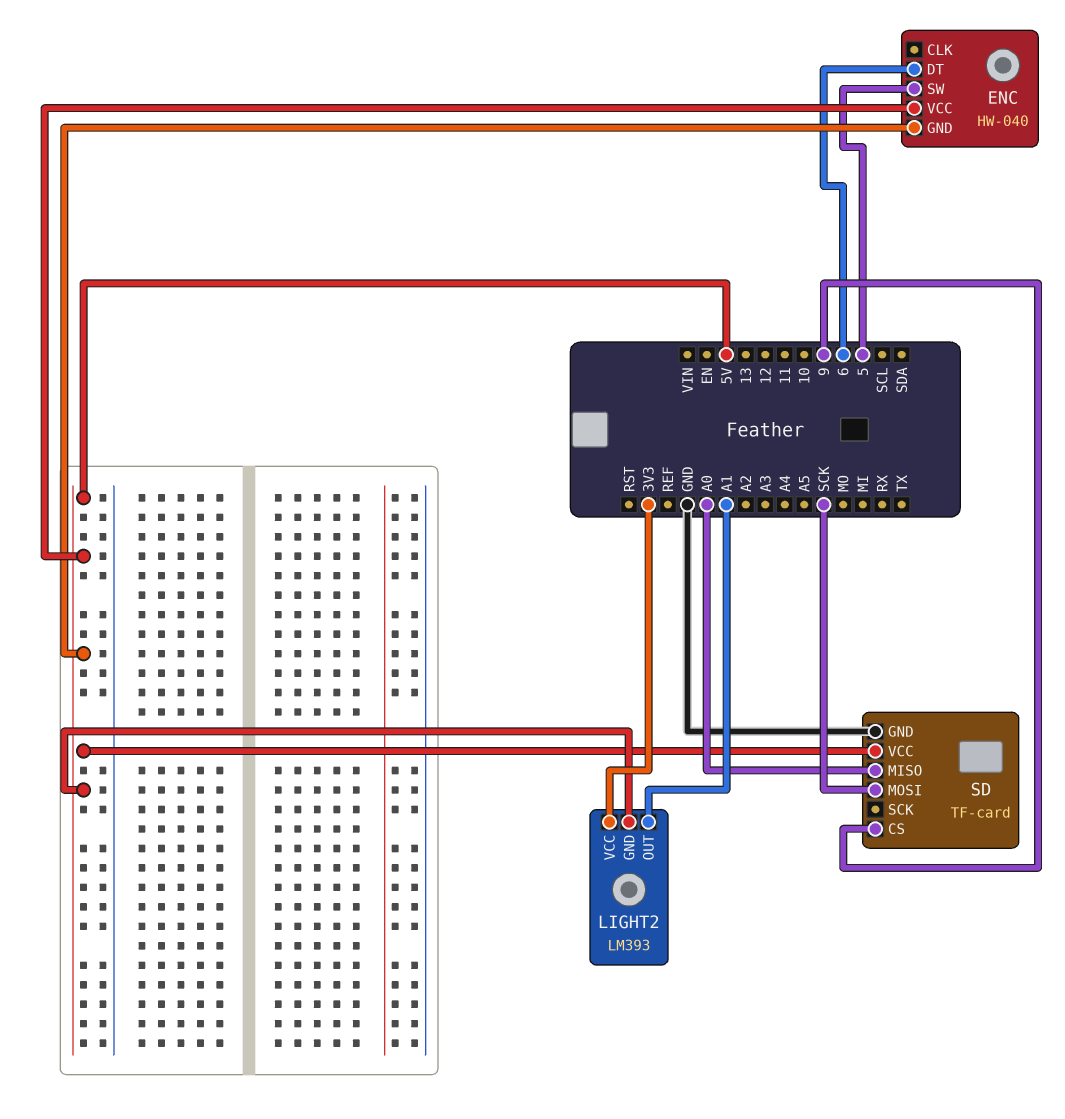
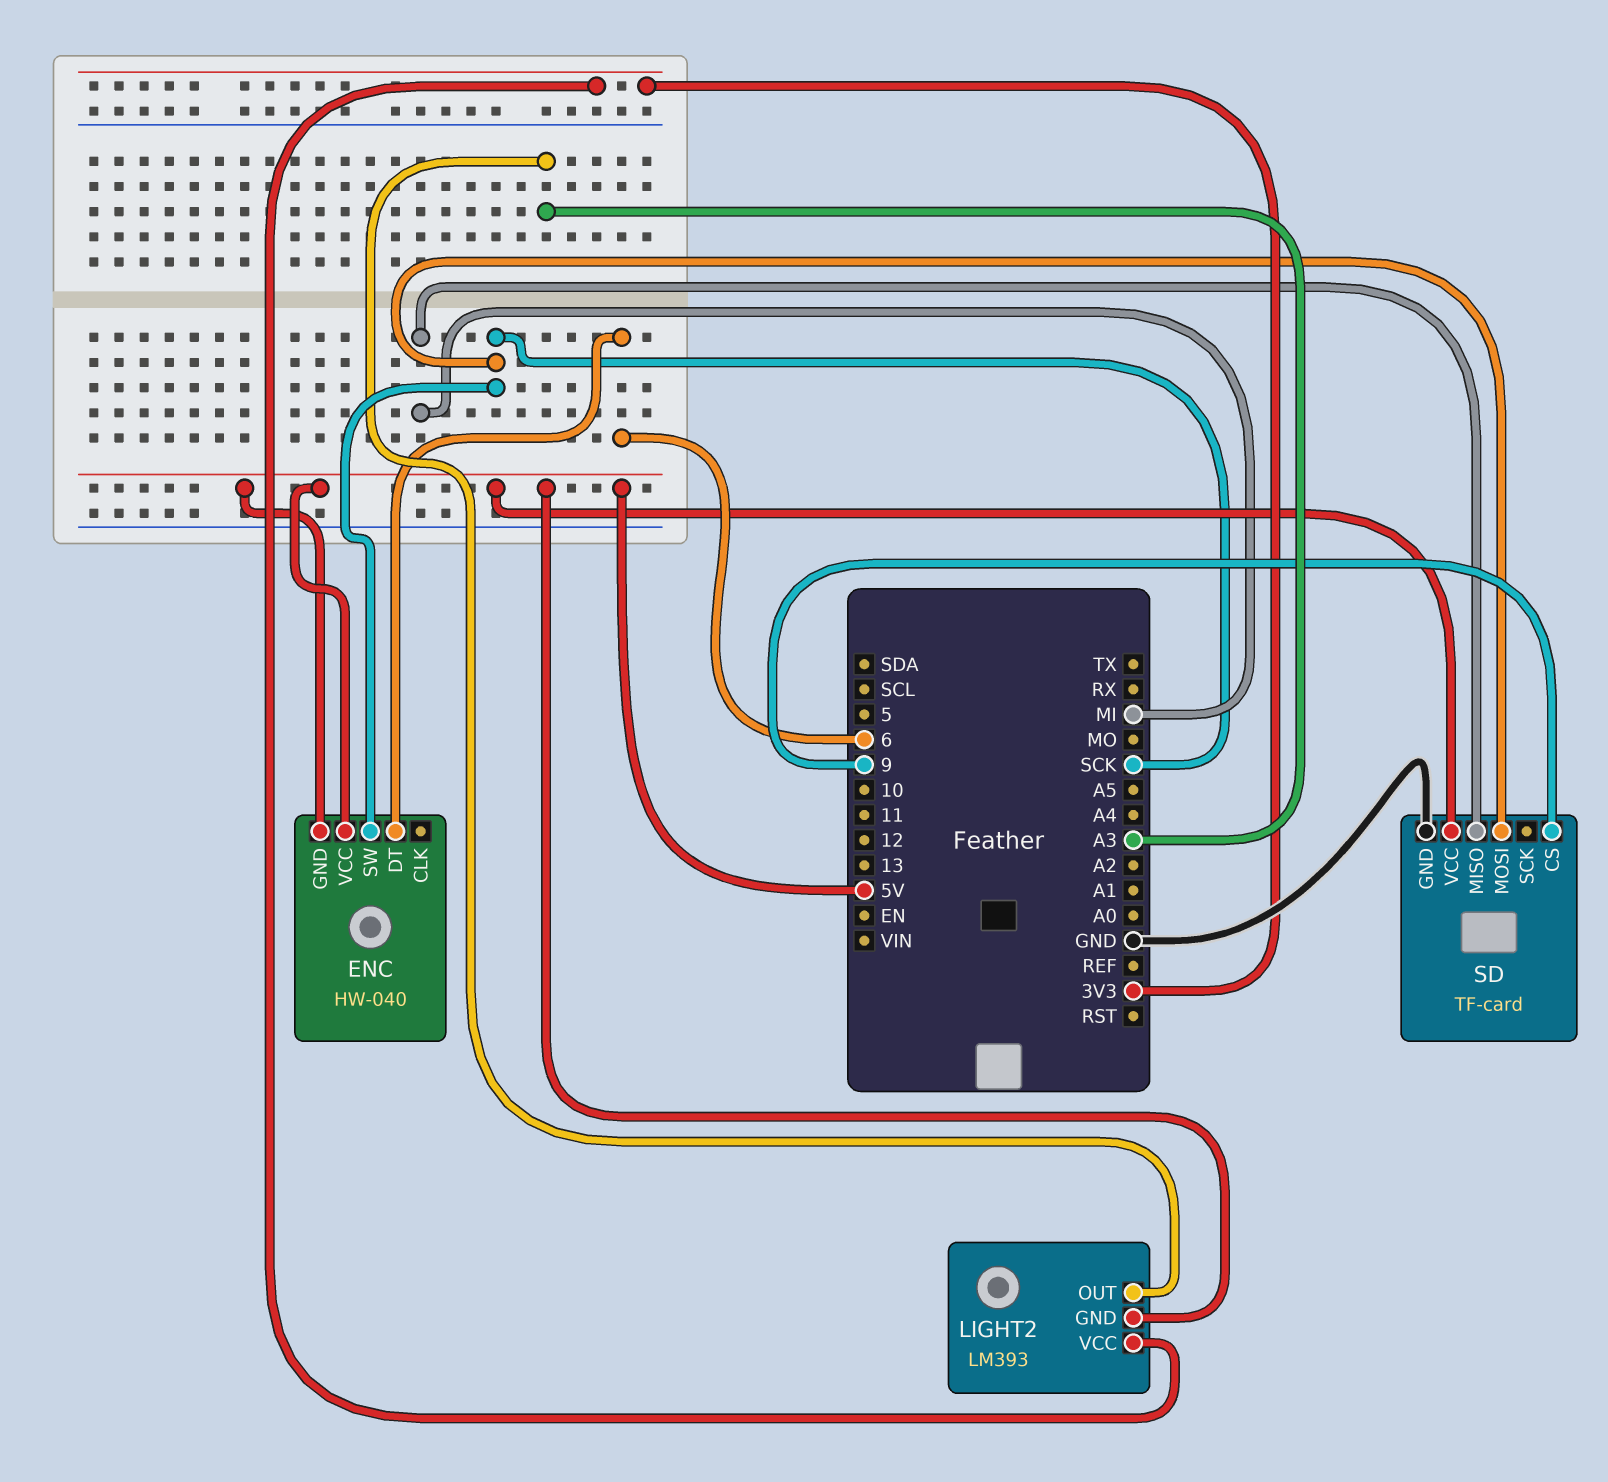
ENC pin SW: 5 -> SCK
LIGHT2 pin OUT: A1 -> A3
SD pin MISO: A0 -> MI

